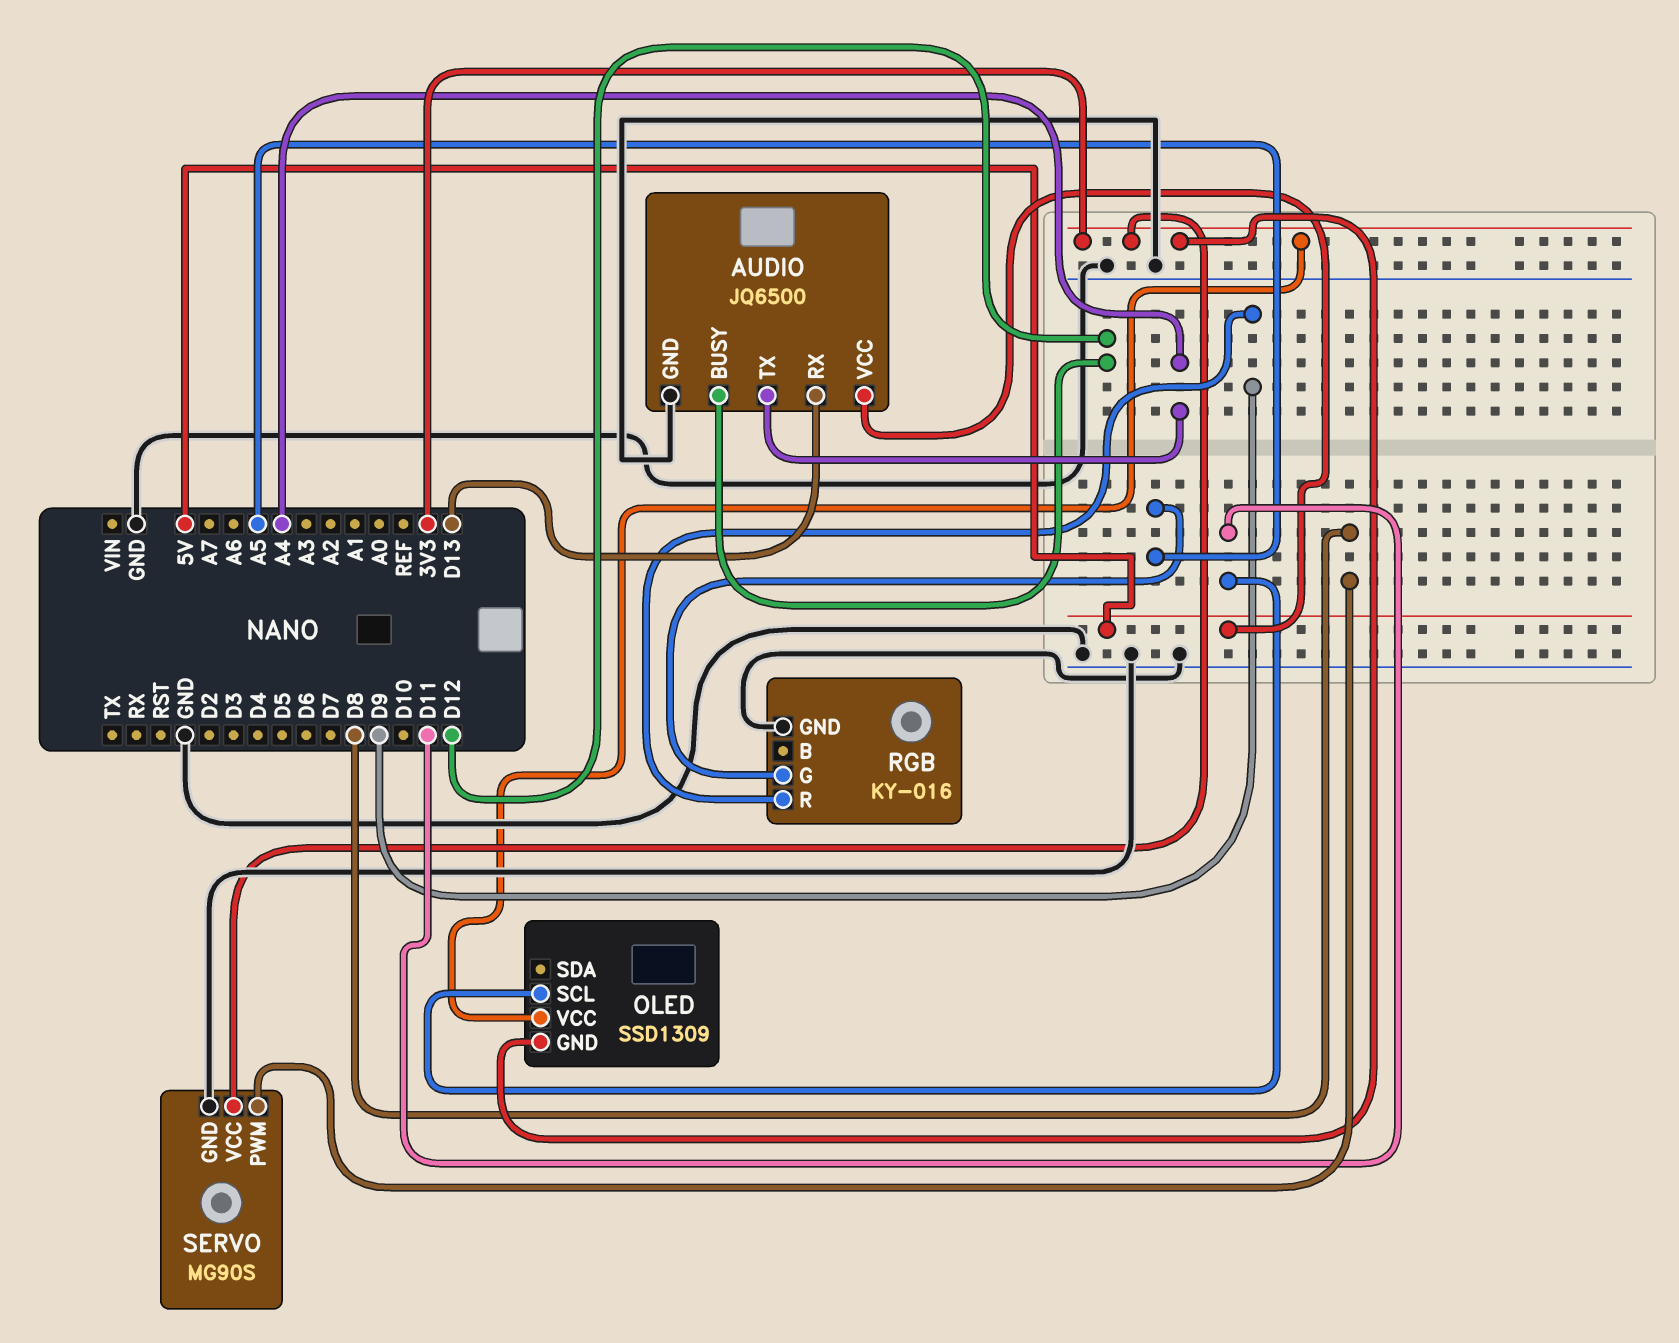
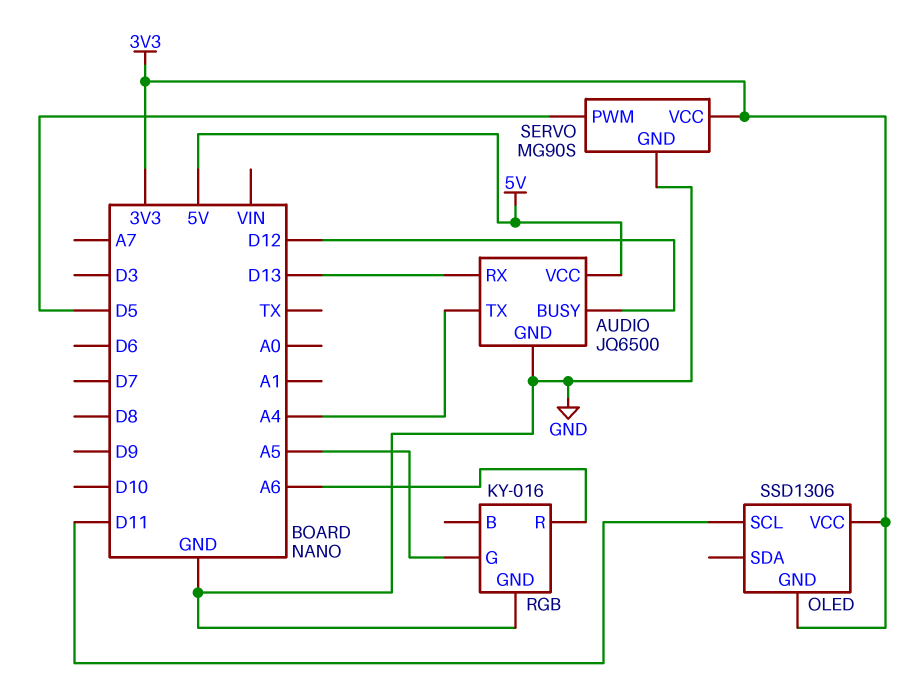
OLED: SSD1309 -> SSD1306
RGB pin R: D9 -> A6
SERVO pin PWM: D8 -> D5

